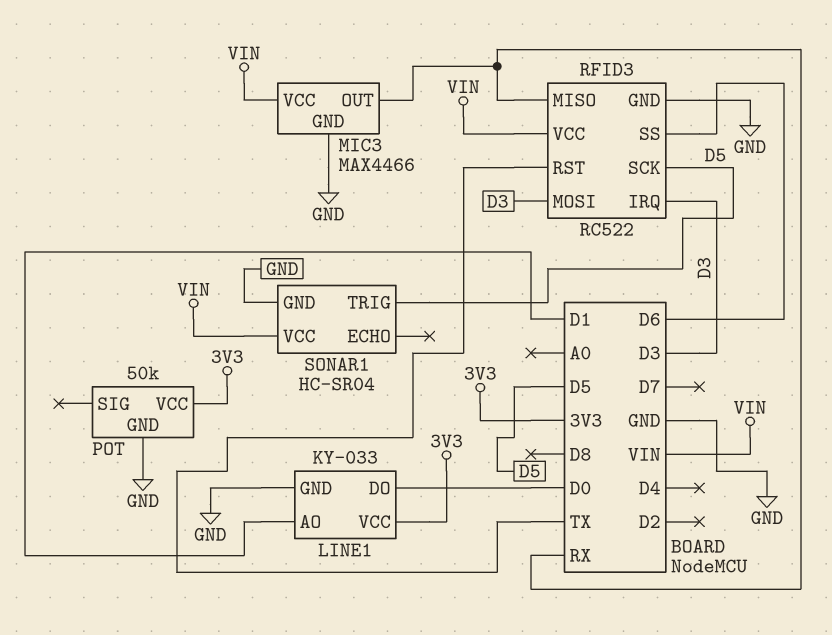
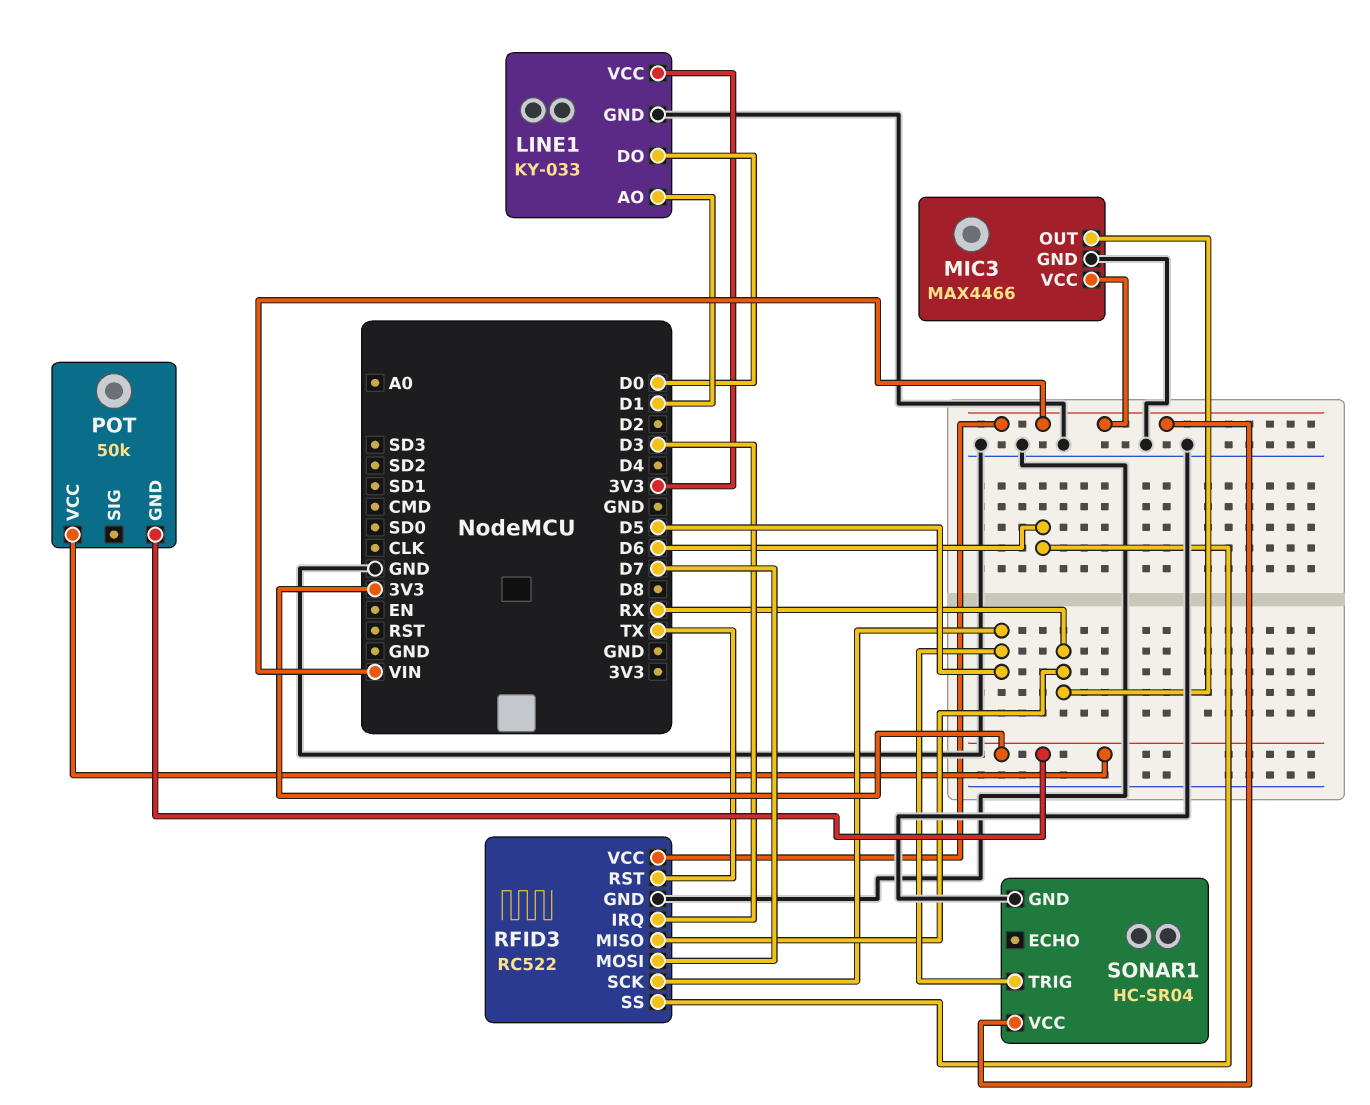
POT pin GND: GND -> 3V3
RFID3 pin MOSI: D3 -> D7

